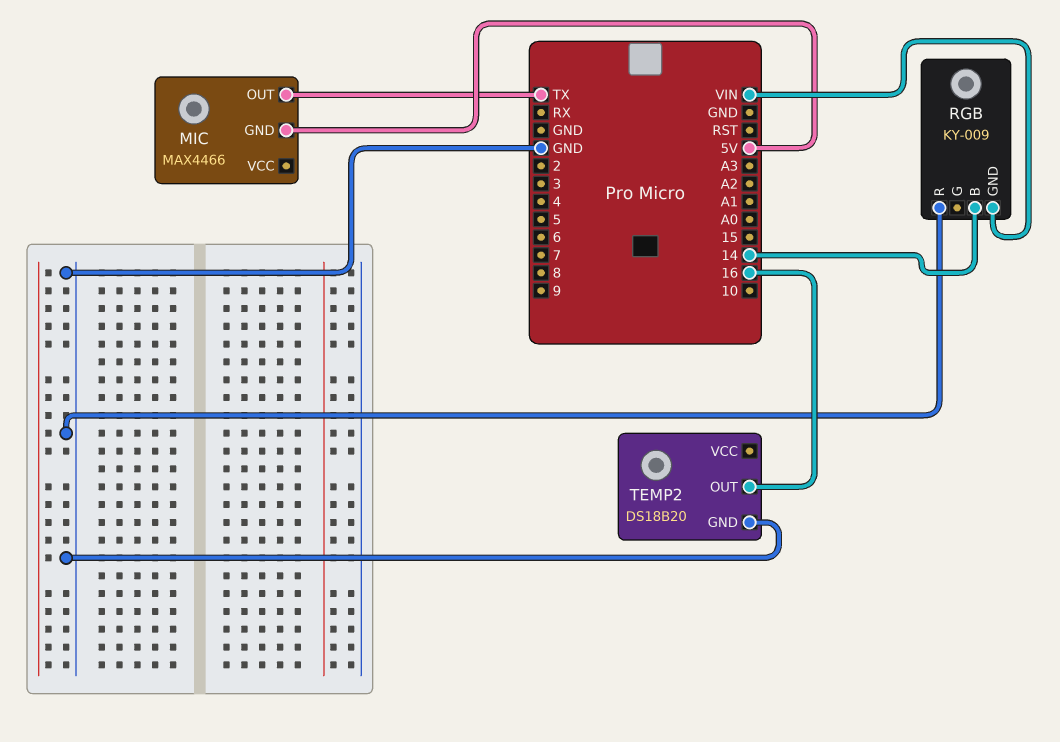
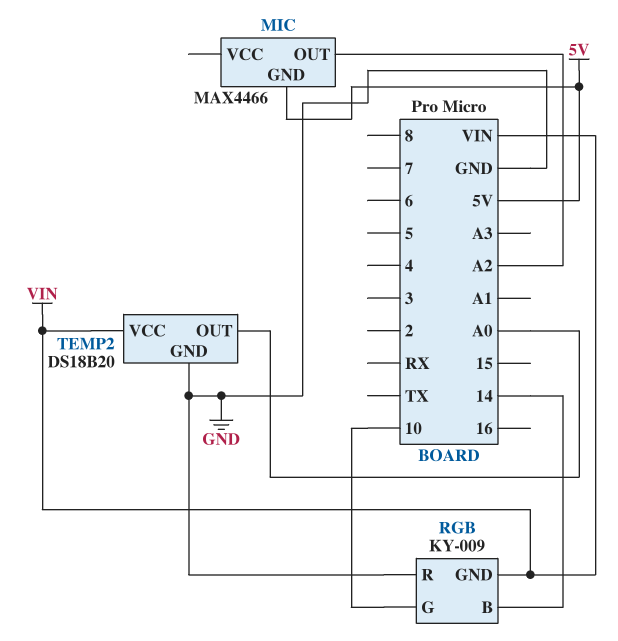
MIC pin OUT: TX -> A2
RGB pin G: none -> 10
TEMP2 pin OUT: 16 -> A0
TEMP2 pin VCC: none -> VIN

